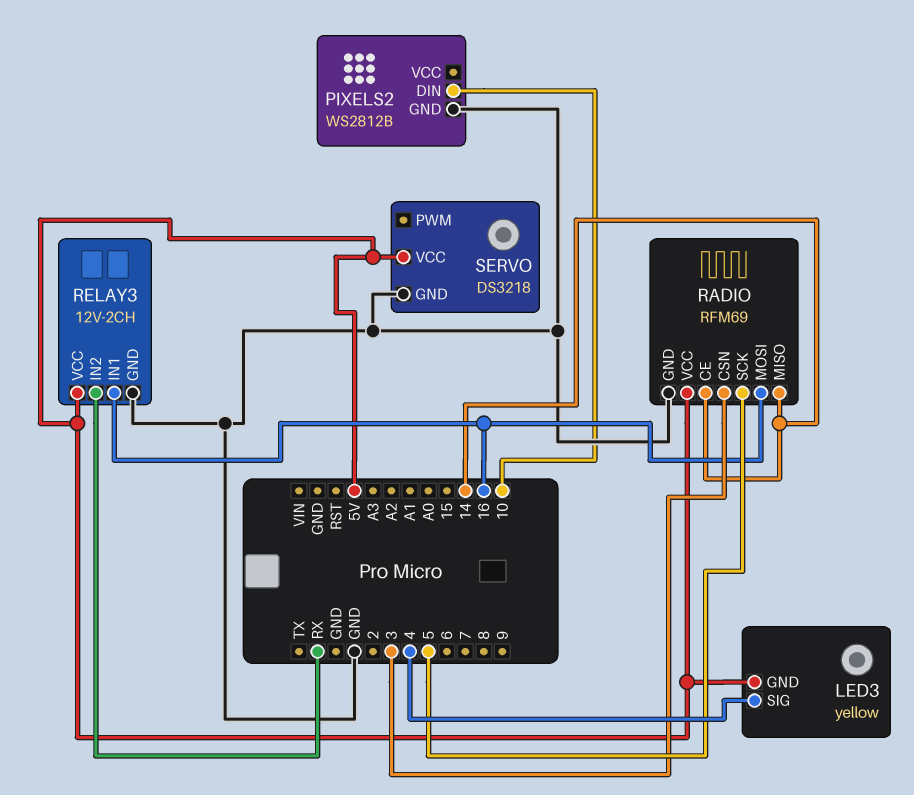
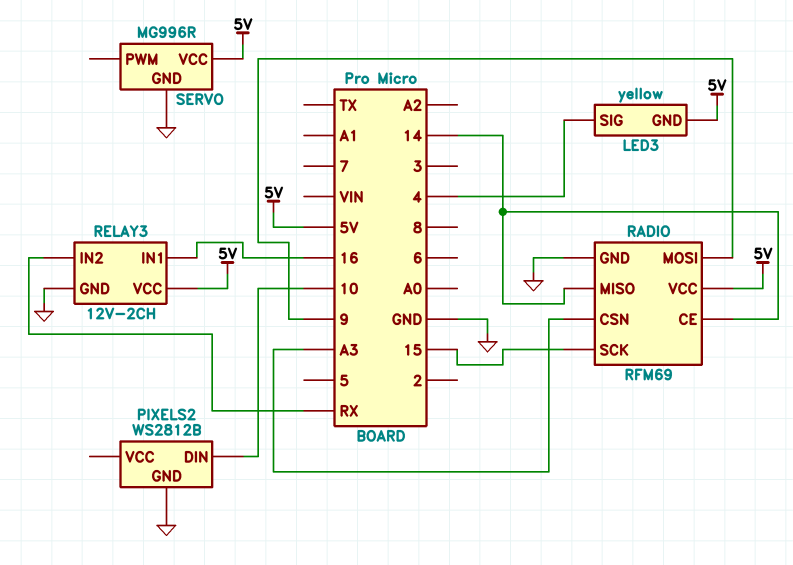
RADIO pin CSN: 3 -> A3
RADIO pin MOSI: 16 -> 9
RADIO pin SCK: 5 -> 15
SERVO: DS3218 -> MG996R

